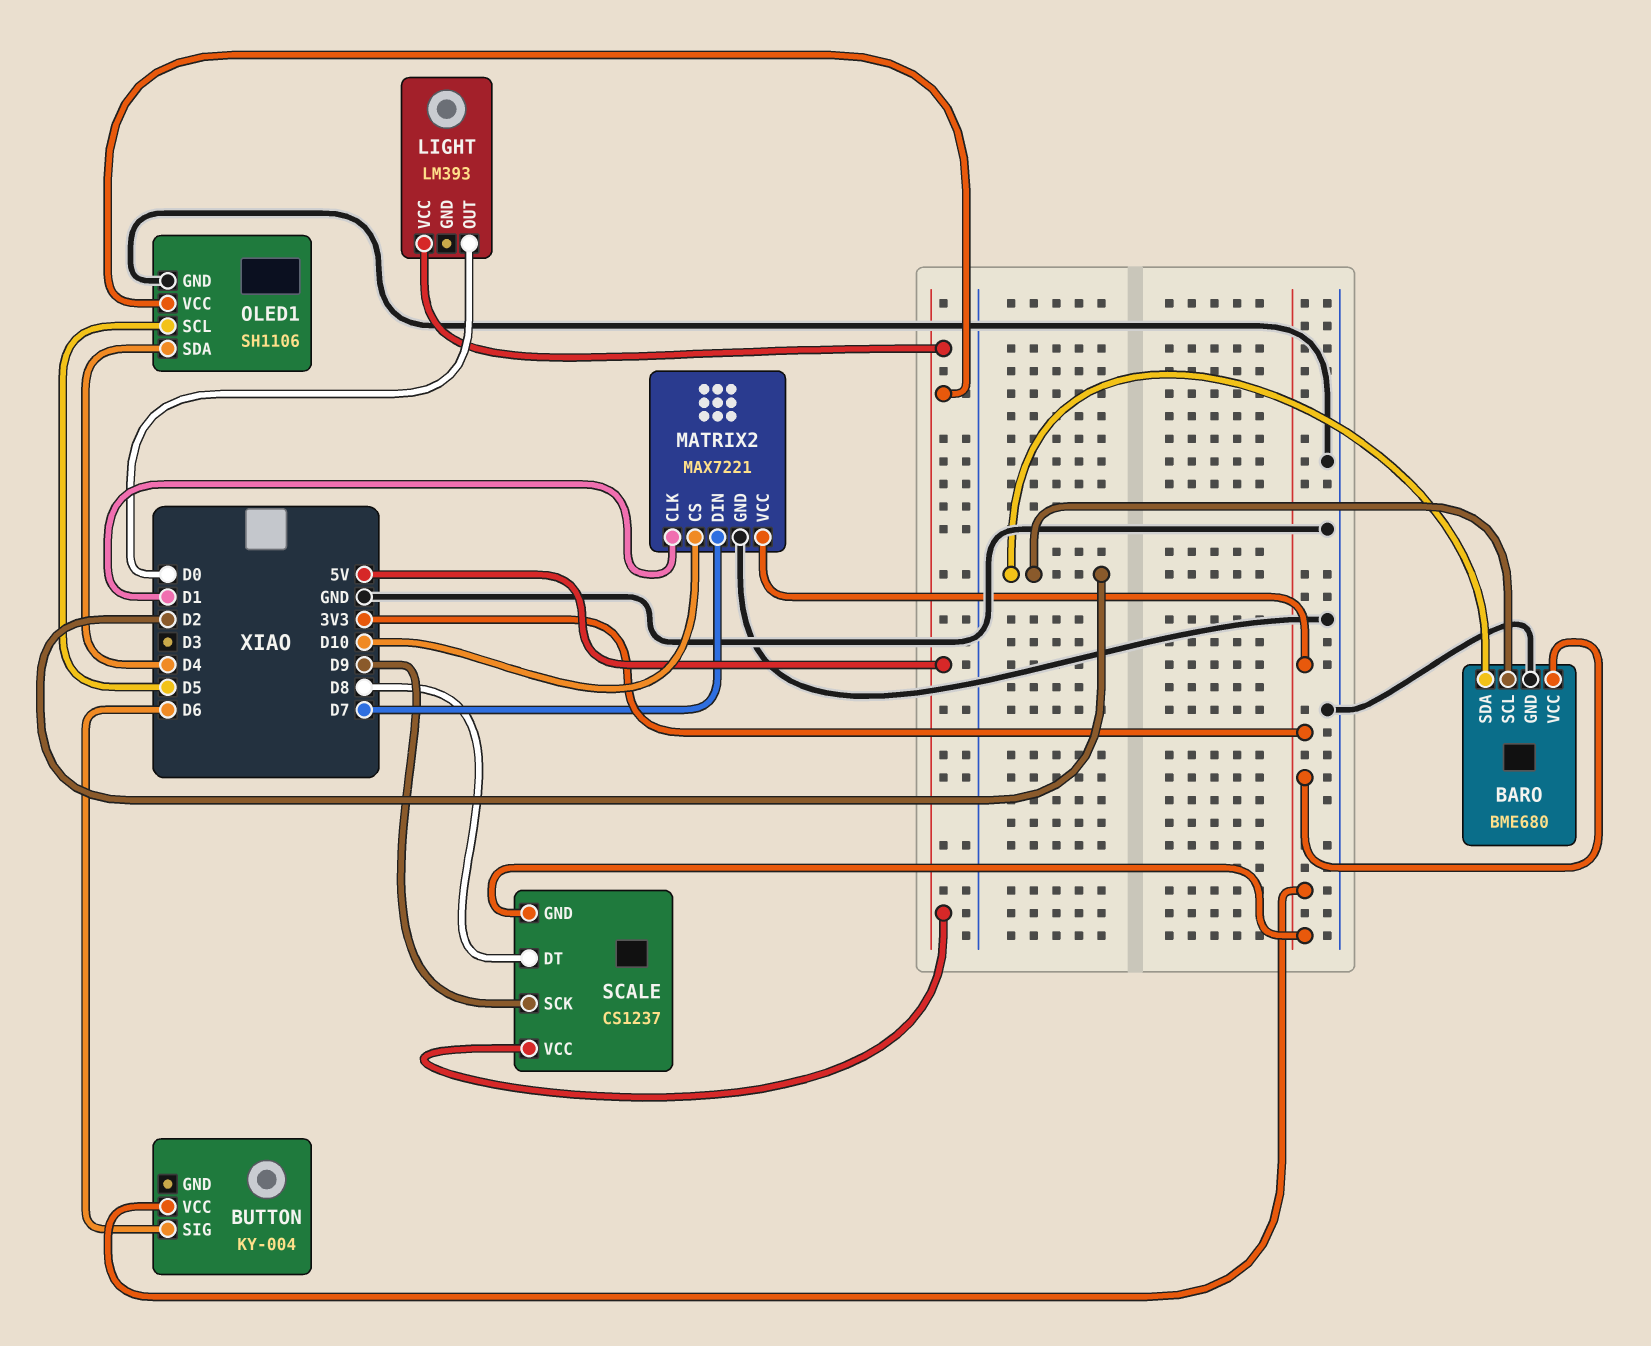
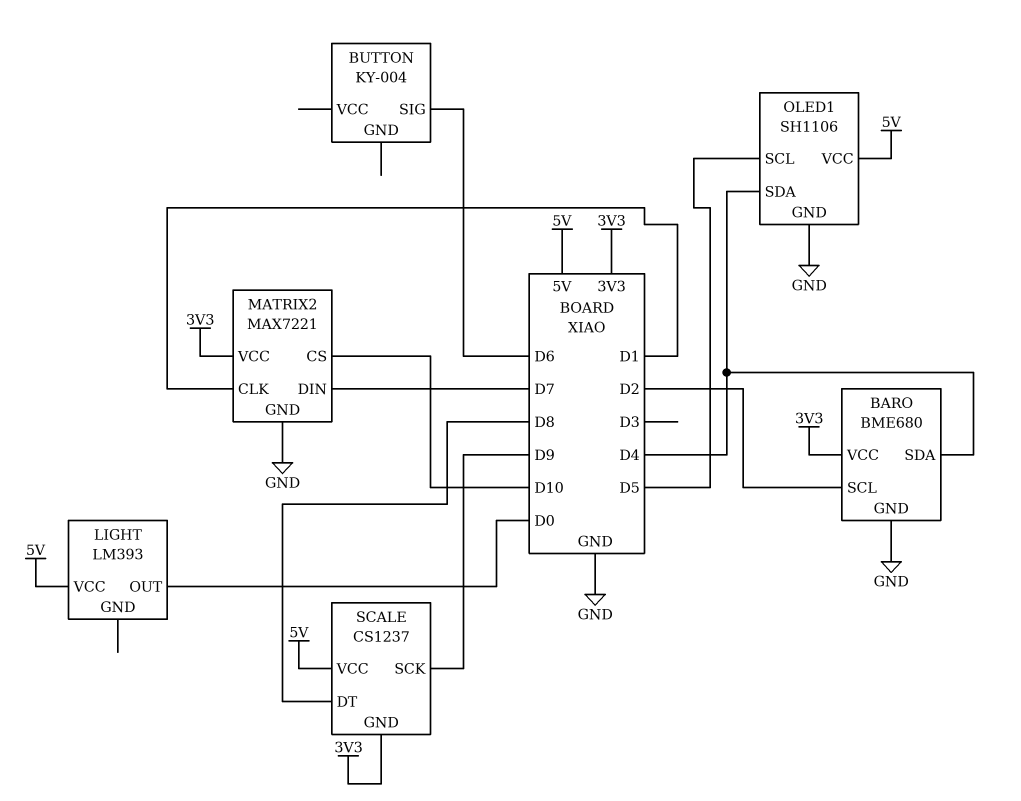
BARO pin SDA: D2 -> D4
BUTTON pin VCC: 3V3 -> none

